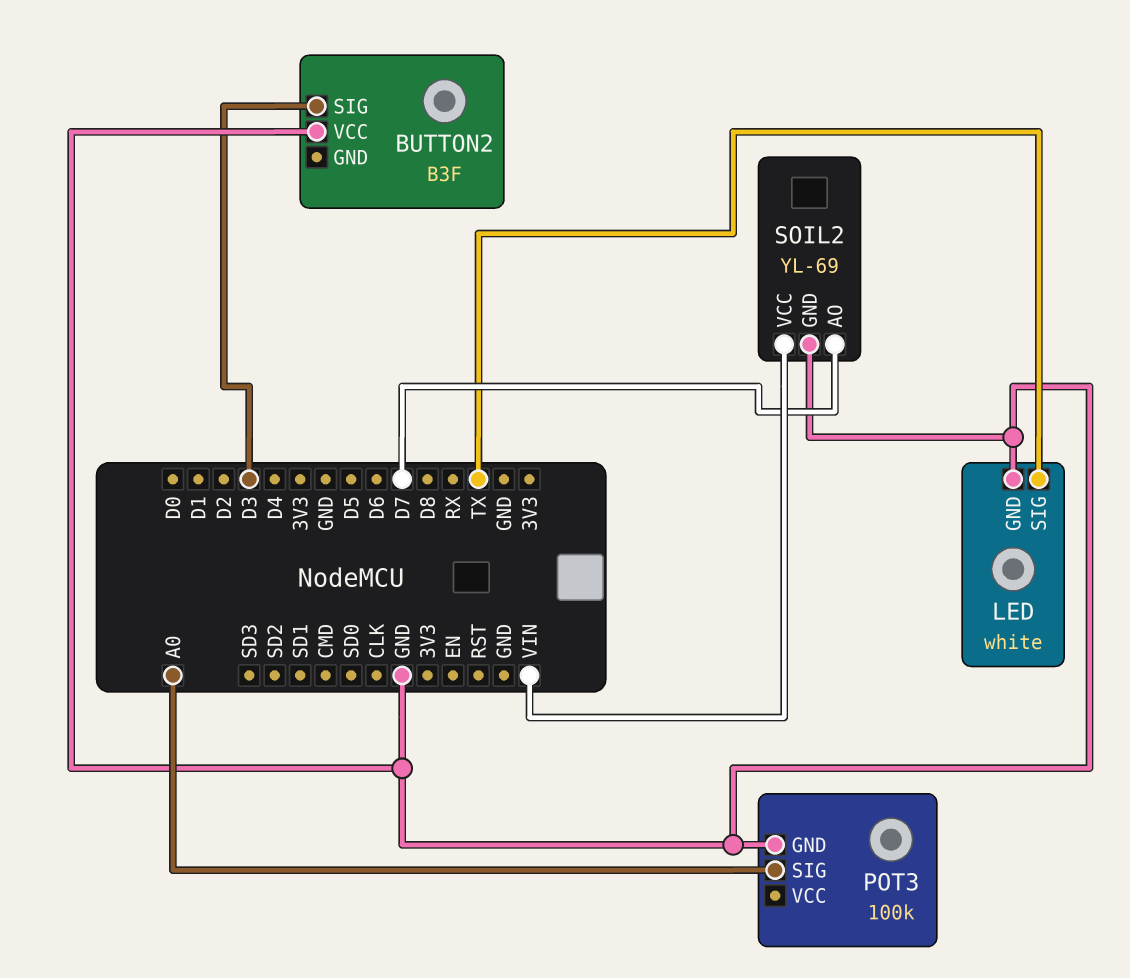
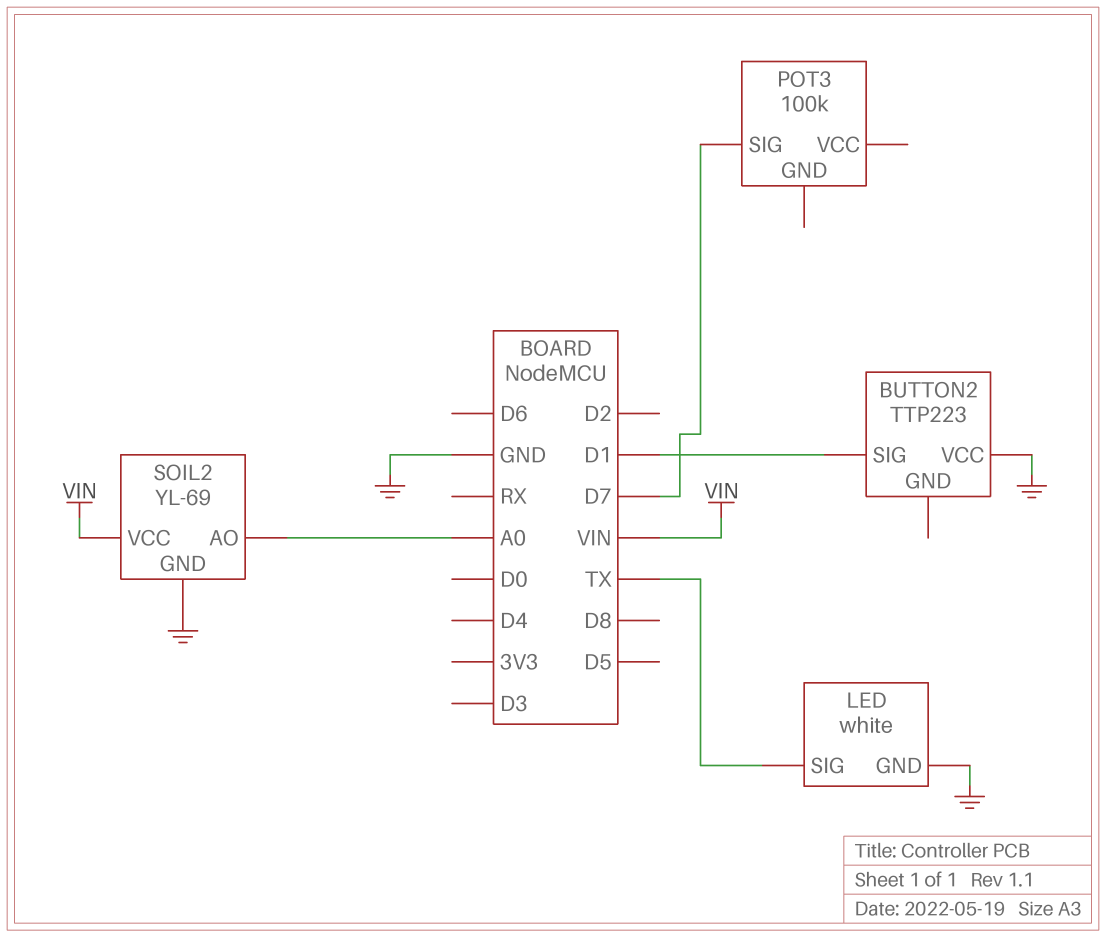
BUTTON2: B3F -> TTP223
BUTTON2 pin SIG: D3 -> D1
POT3 pin GND: GND -> none
POT3 pin SIG: A0 -> D7
SOIL2 pin AO: D7 -> A0

